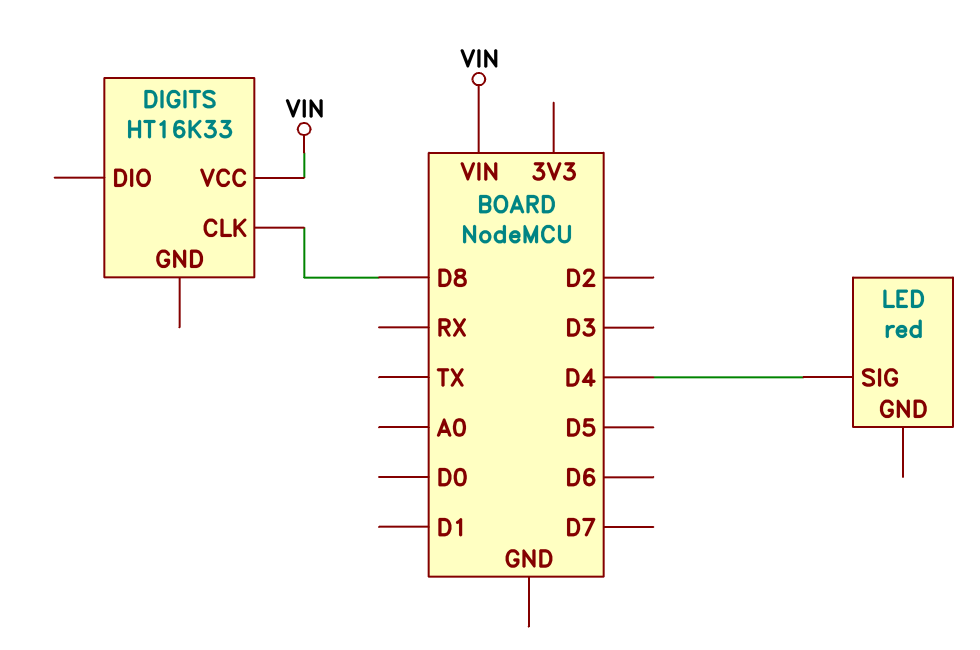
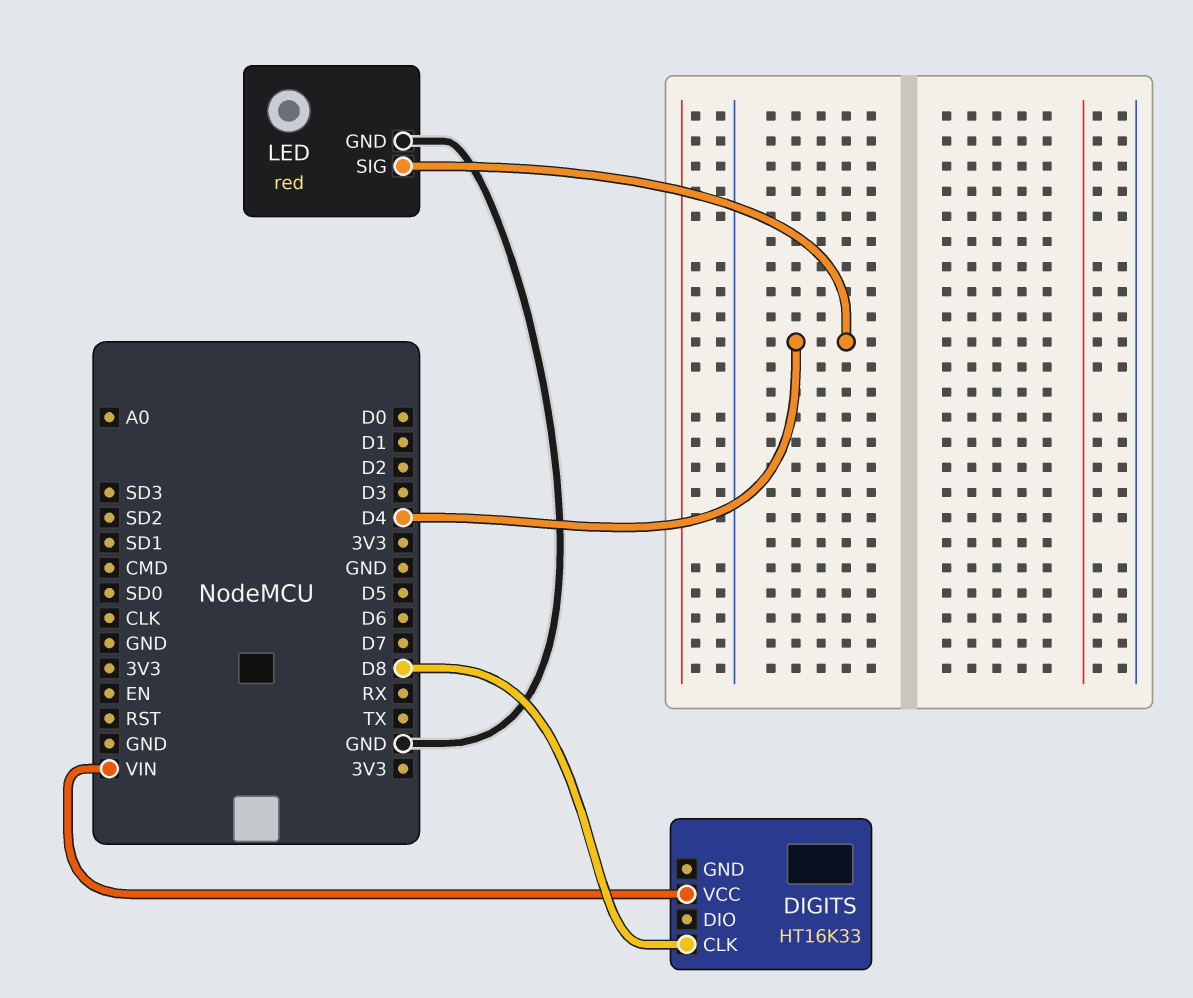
LED pin GND: none -> GND

